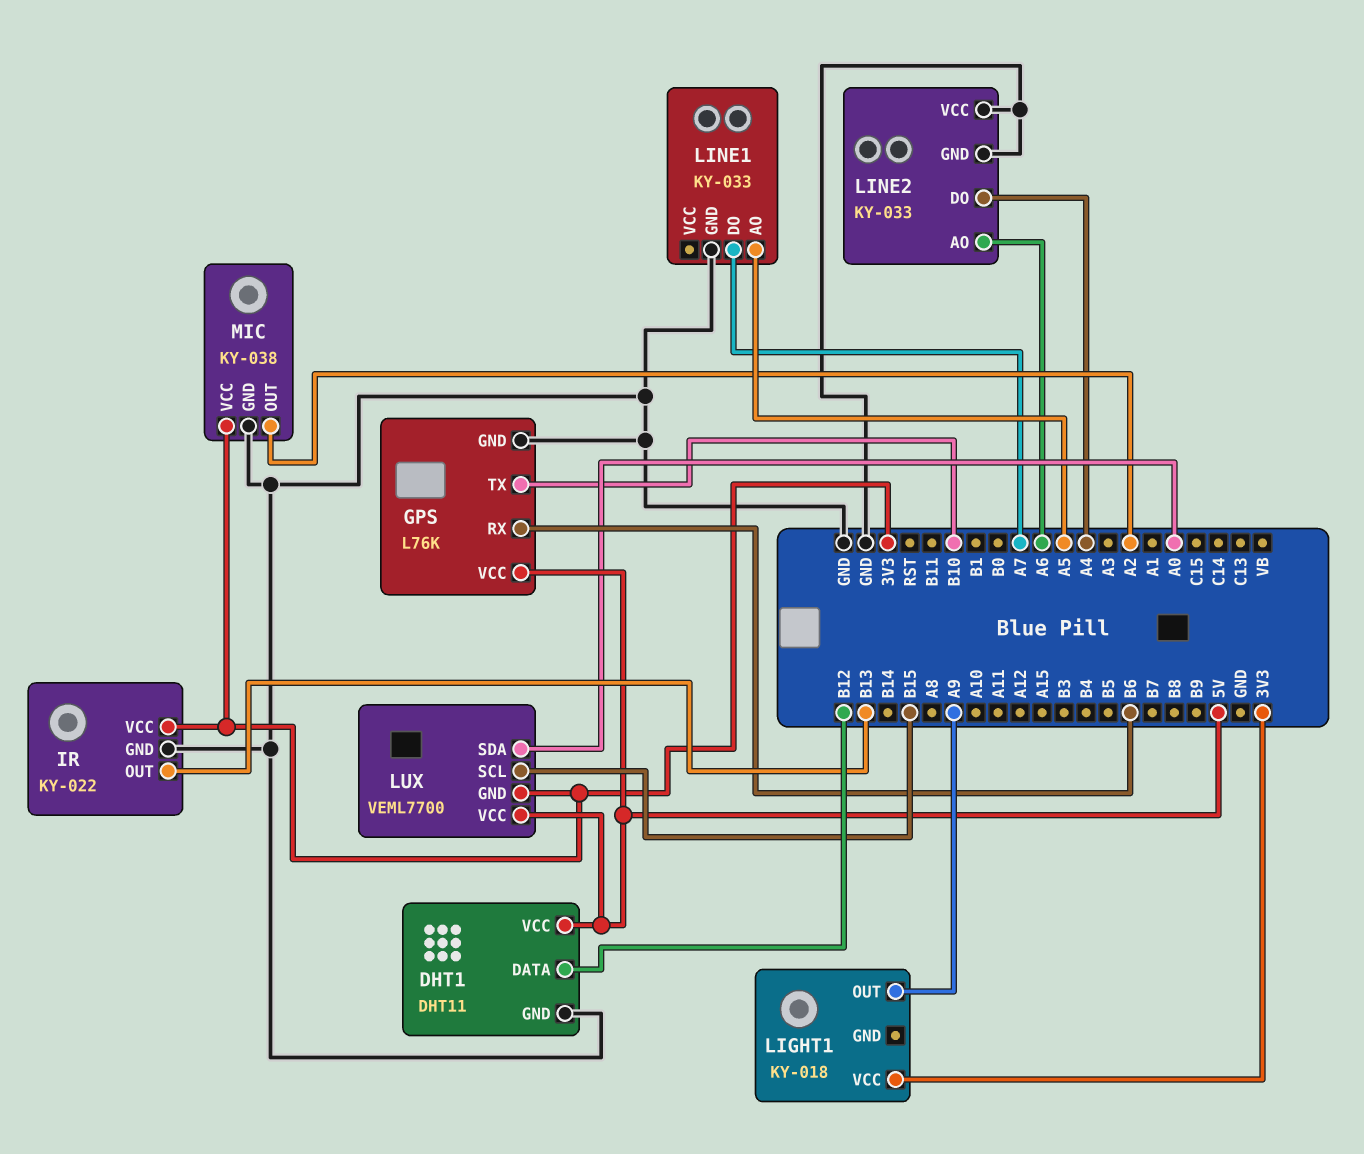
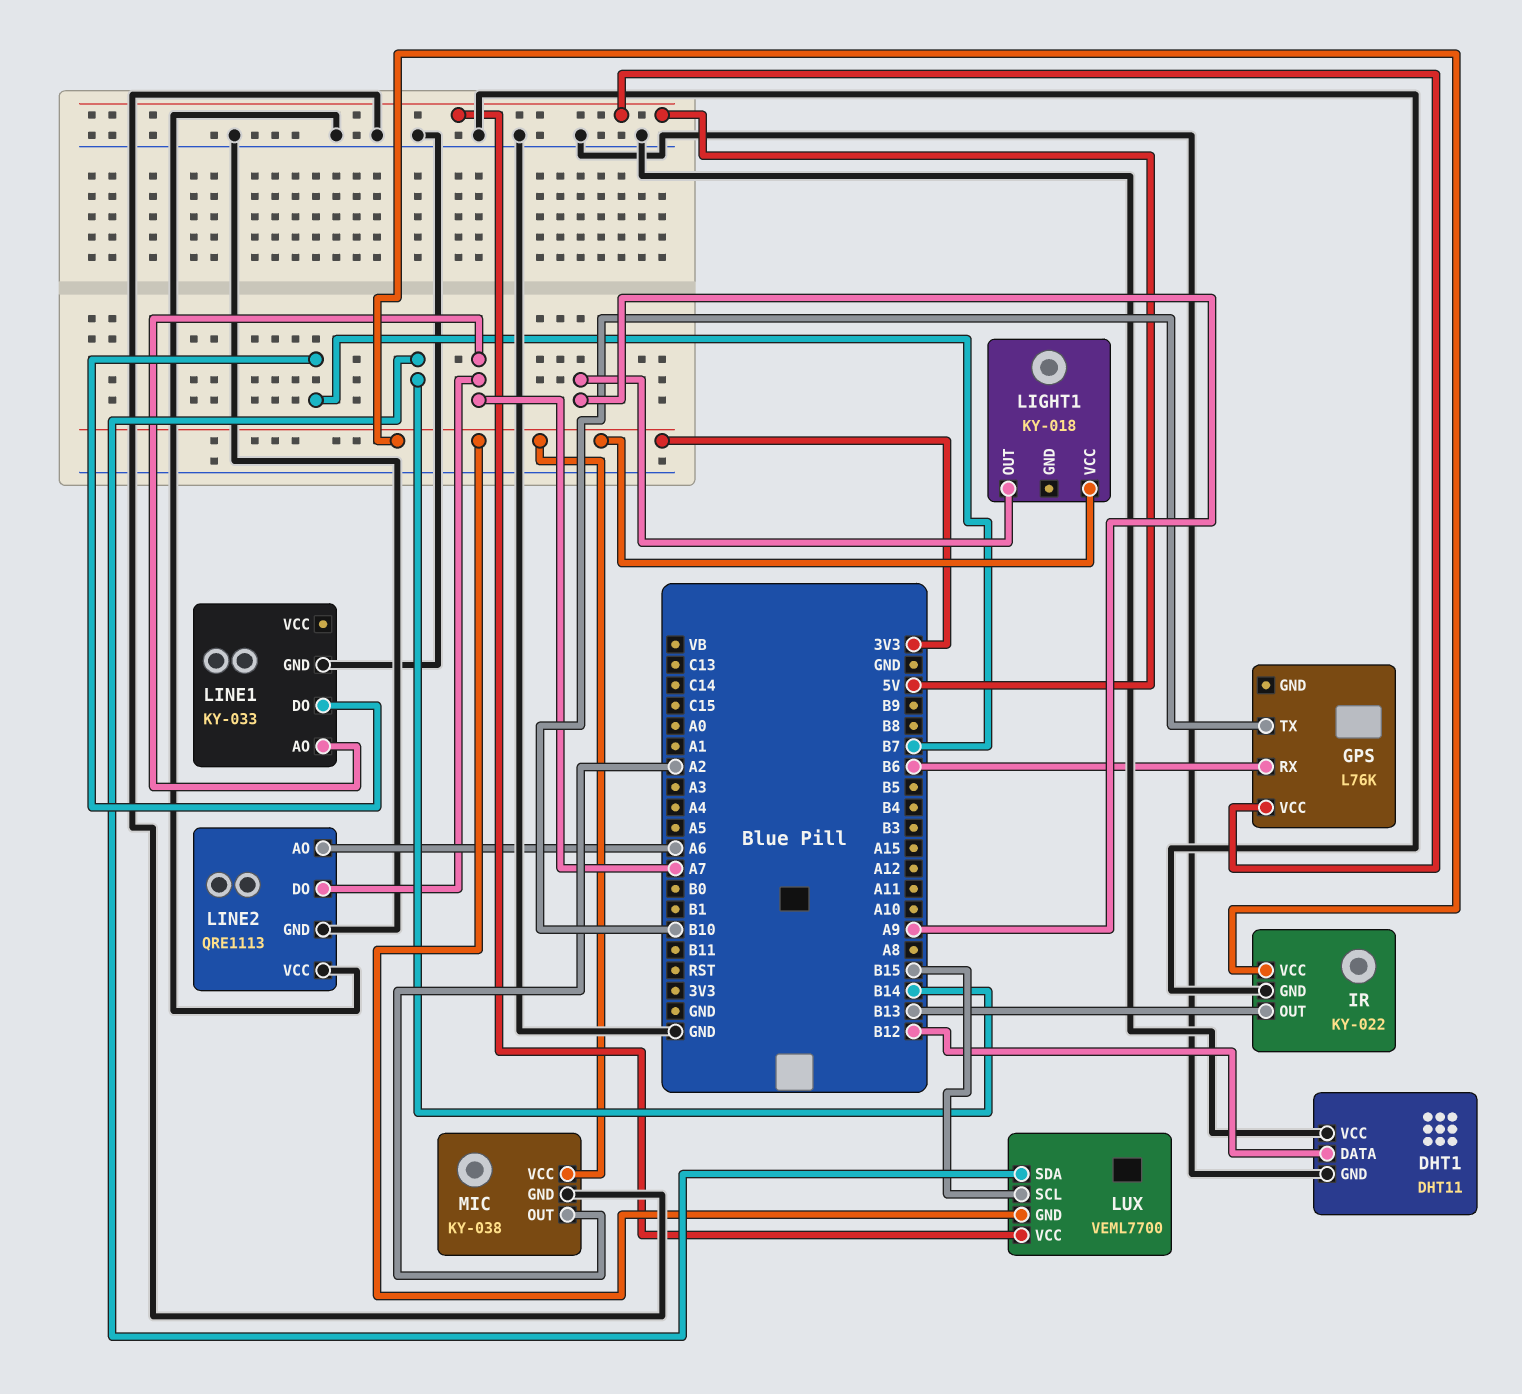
DHT1 pin VCC: 5V -> GND
GPS pin GND: GND -> none
LINE1 pin AO: A5 -> A7
LINE1 pin DO: A7 -> B7
LINE2: KY-033 -> QRE1113
LINE2 pin DO: A4 -> A7
LUX pin SDA: A0 -> B14

